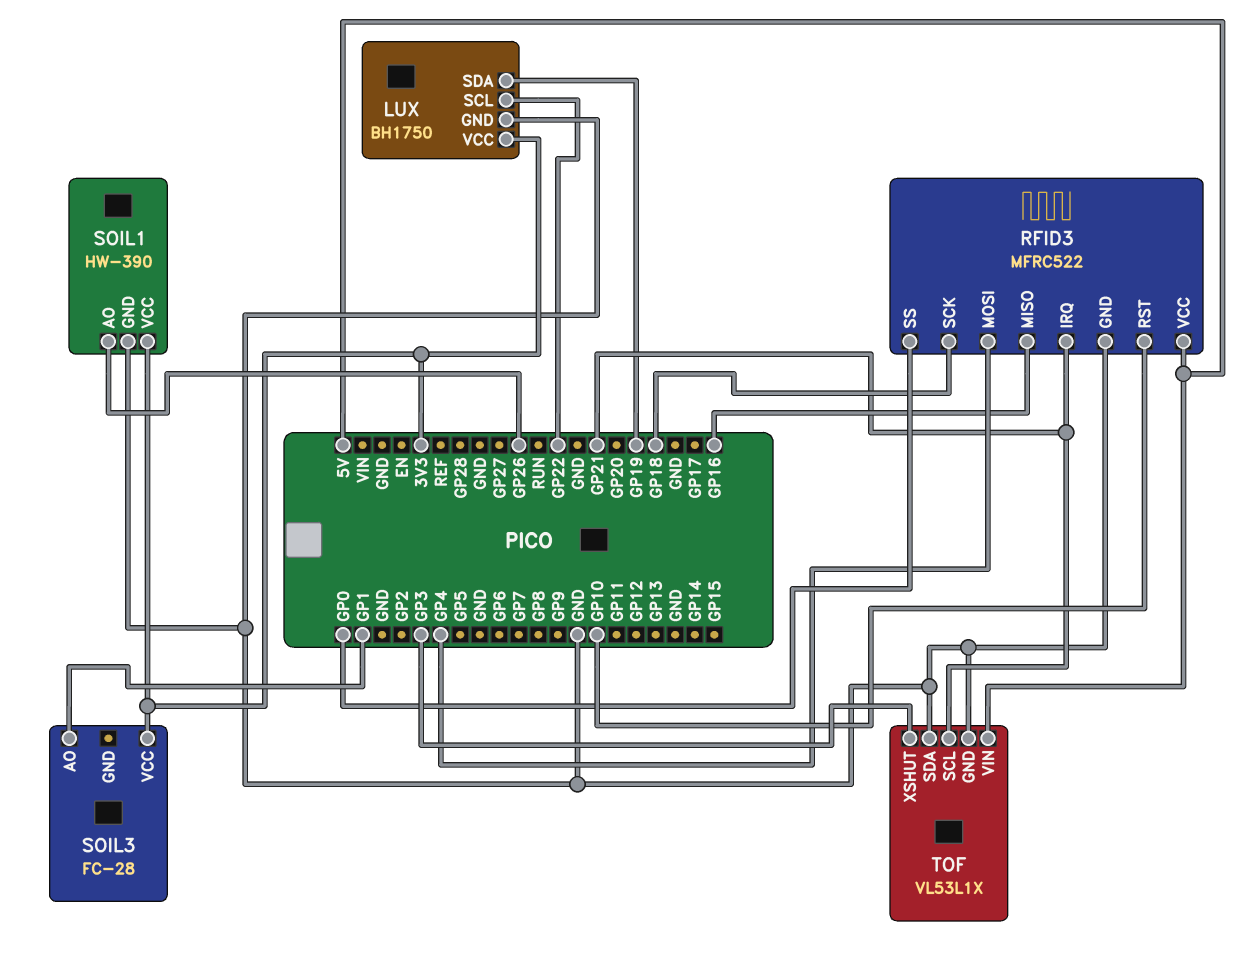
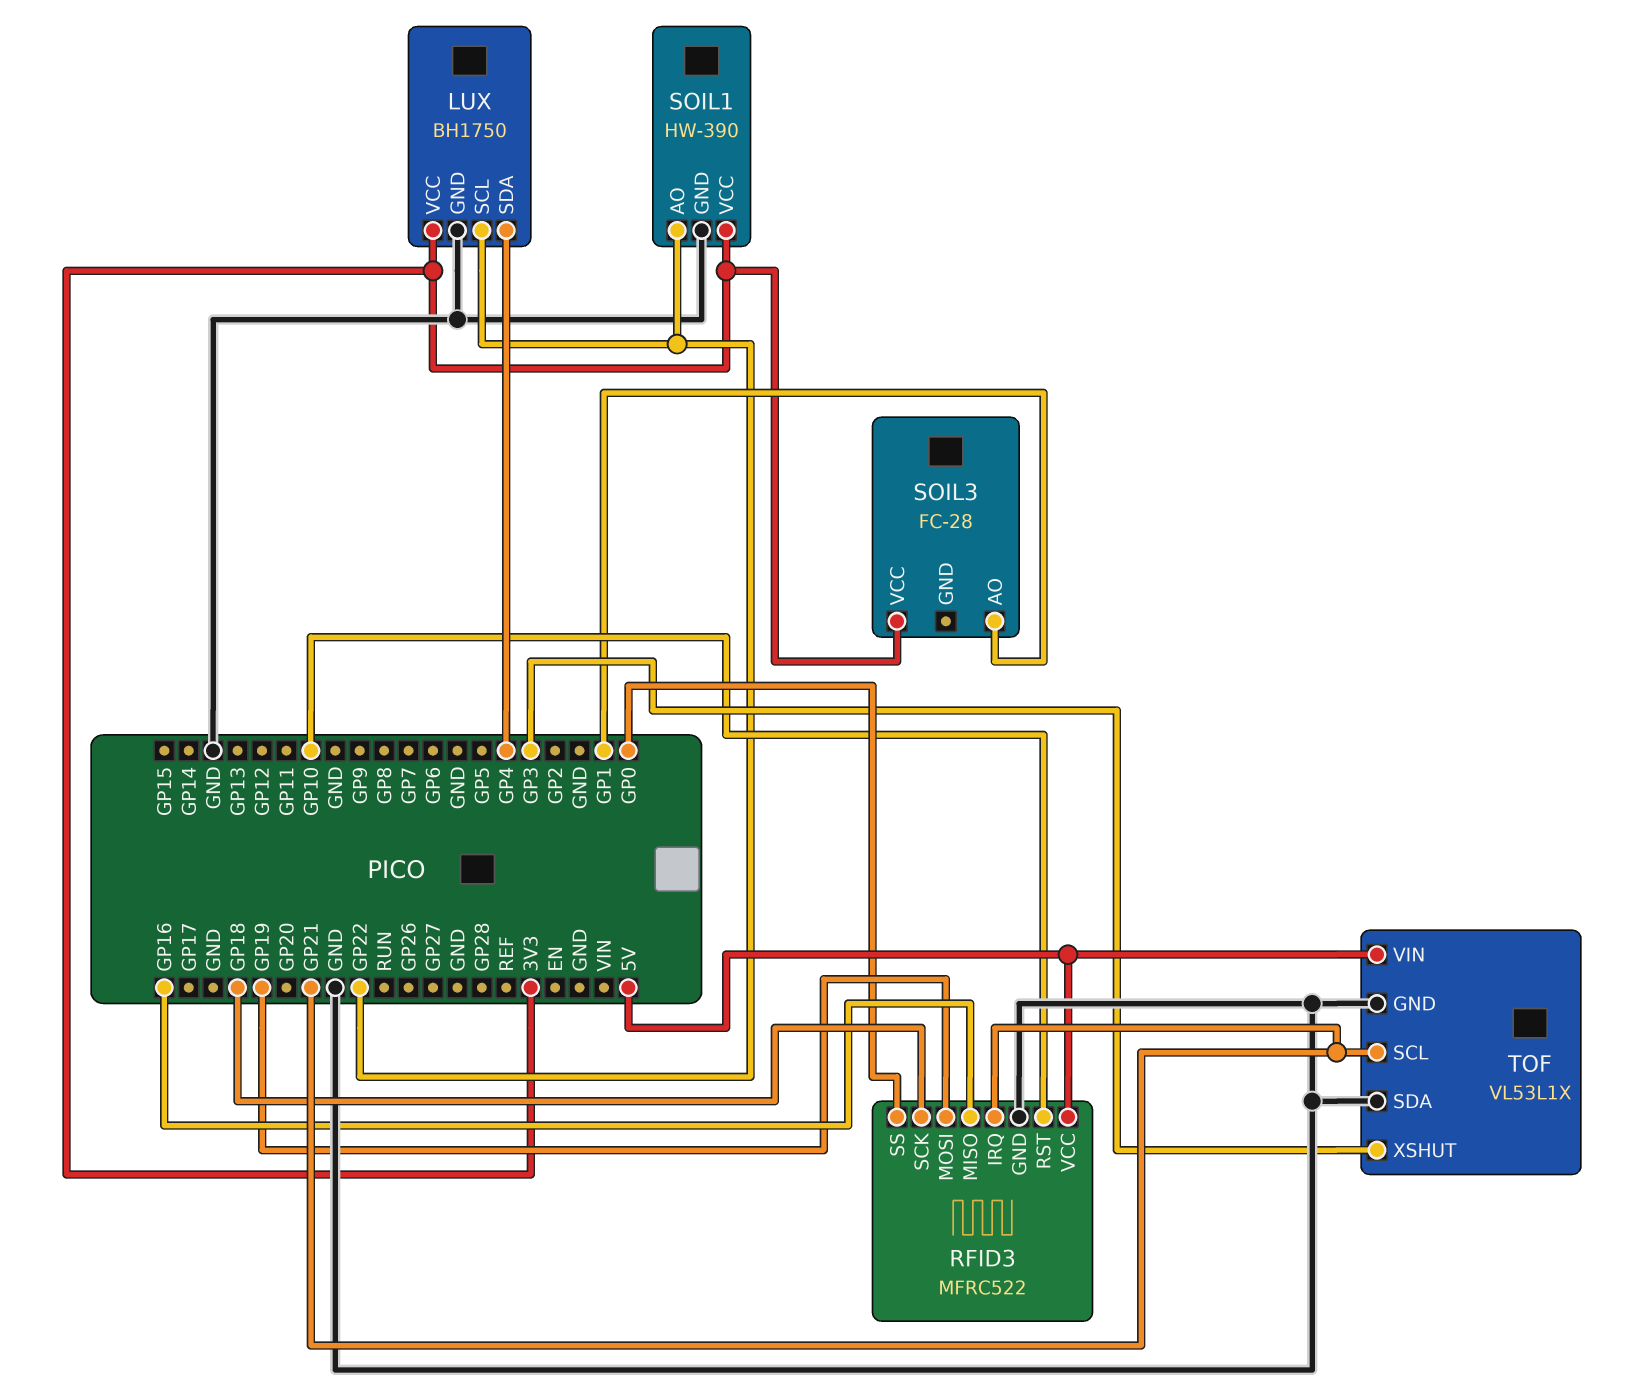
LUX pin SDA: GP19 -> GP4
RFID3 pin MOSI: GP4 -> GP19
SOIL1 pin AO: GP26 -> GP22

